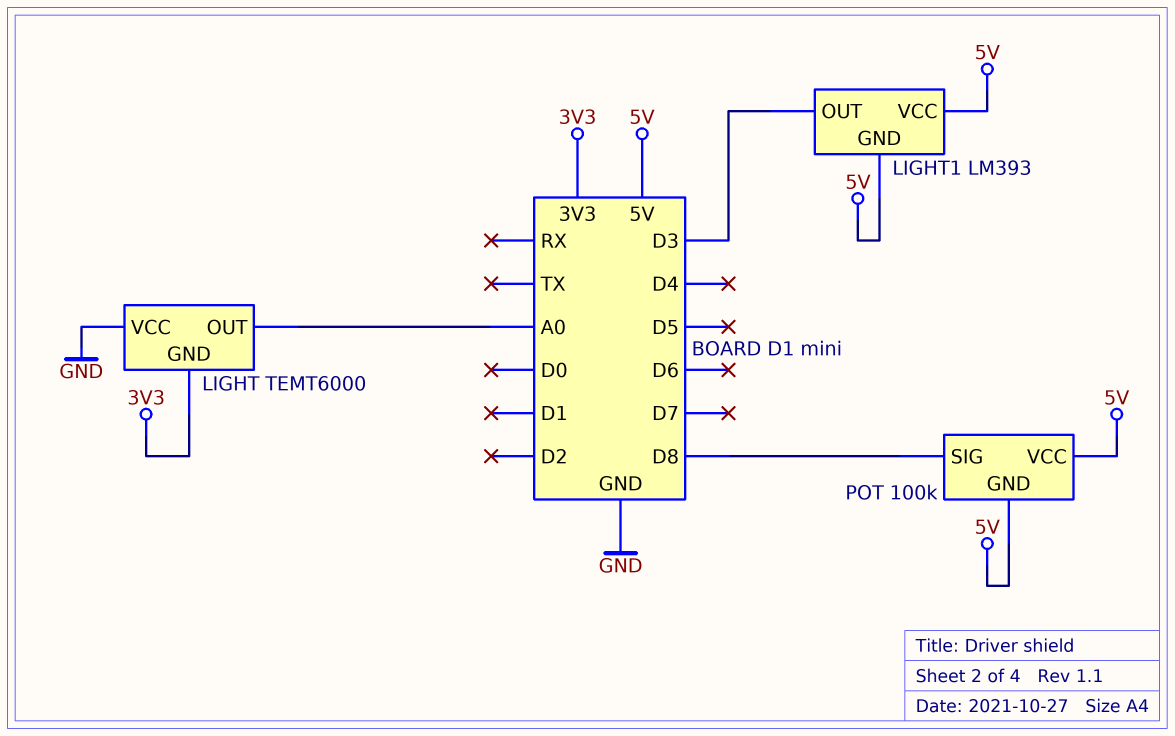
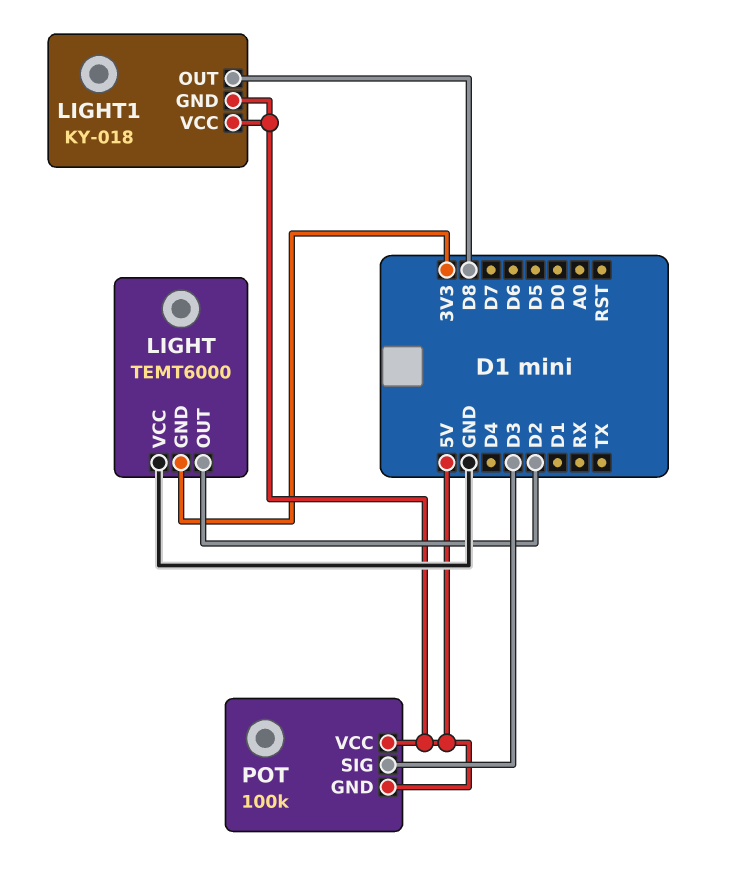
LIGHT pin OUT: A0 -> D2
LIGHT1: LM393 -> KY-018
LIGHT1 pin OUT: D3 -> D8
POT pin SIG: D8 -> D3

